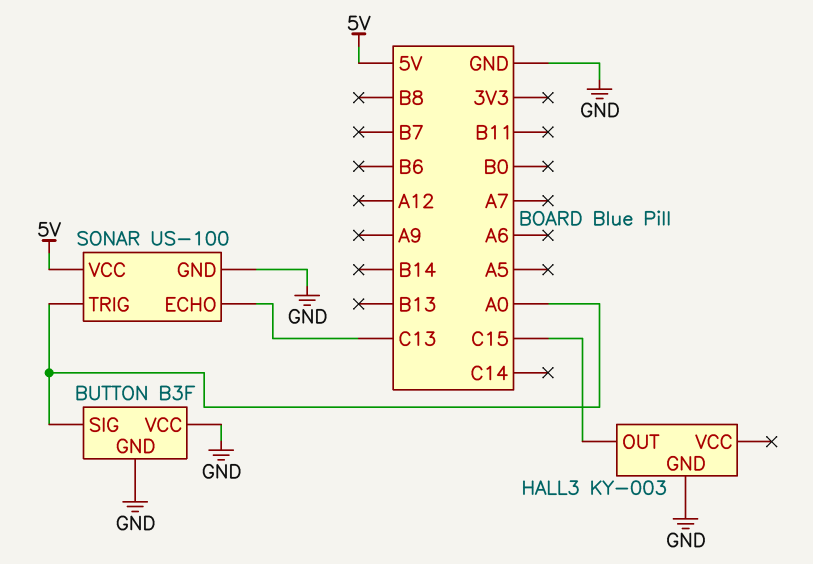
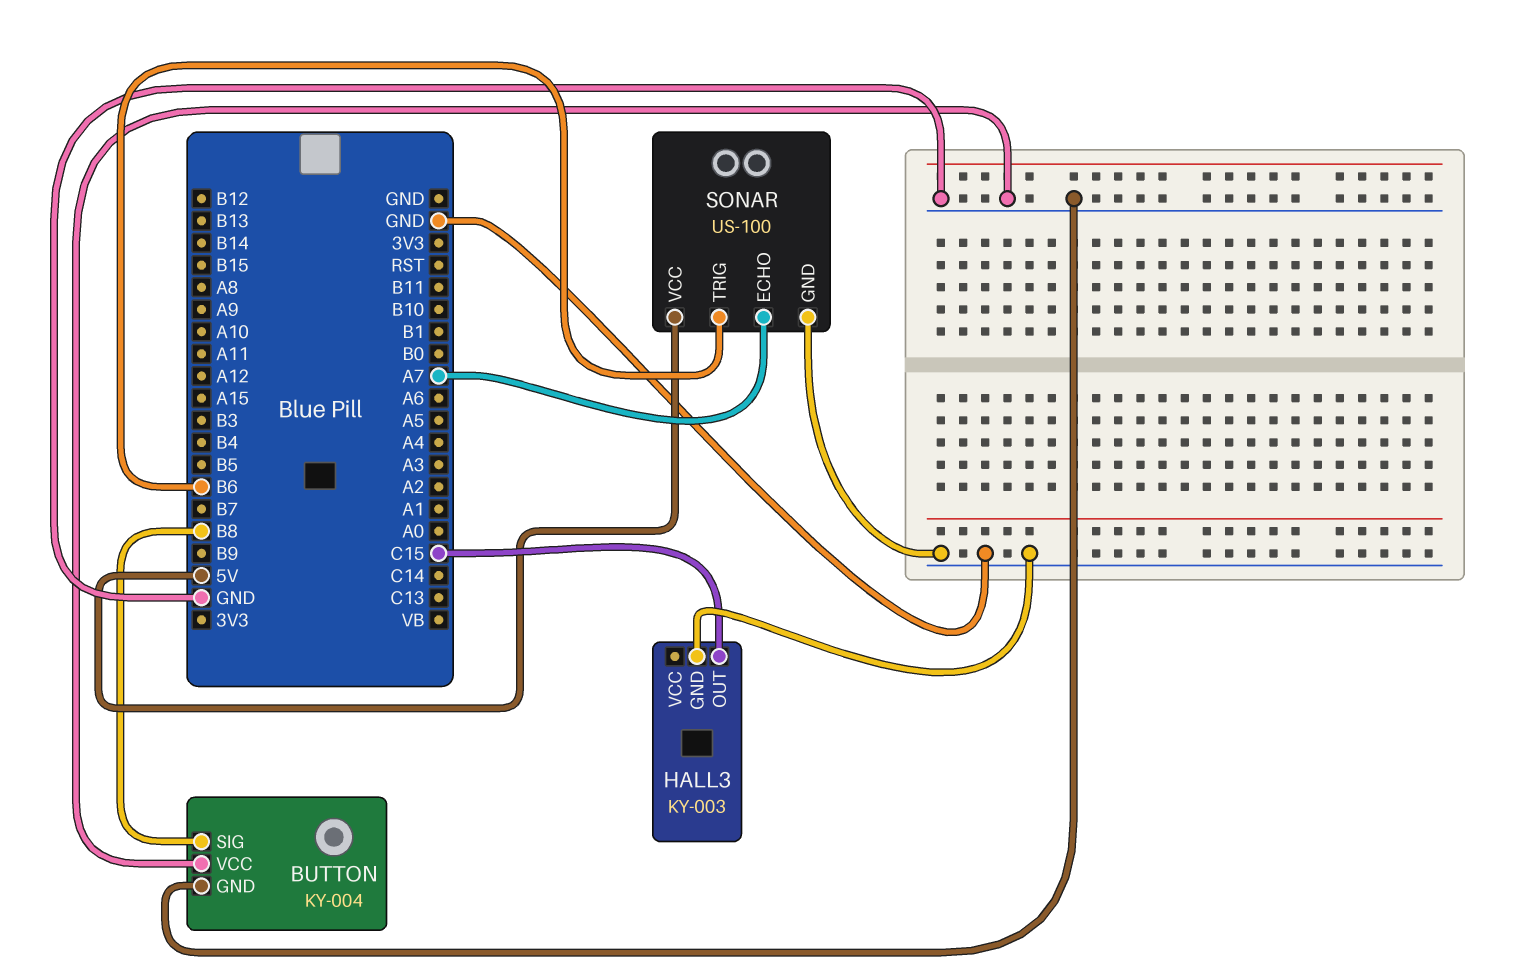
BUTTON: B3F -> KY-004
BUTTON pin SIG: A0 -> B8
SONAR pin ECHO: C13 -> A7
SONAR pin TRIG: A0 -> B6

